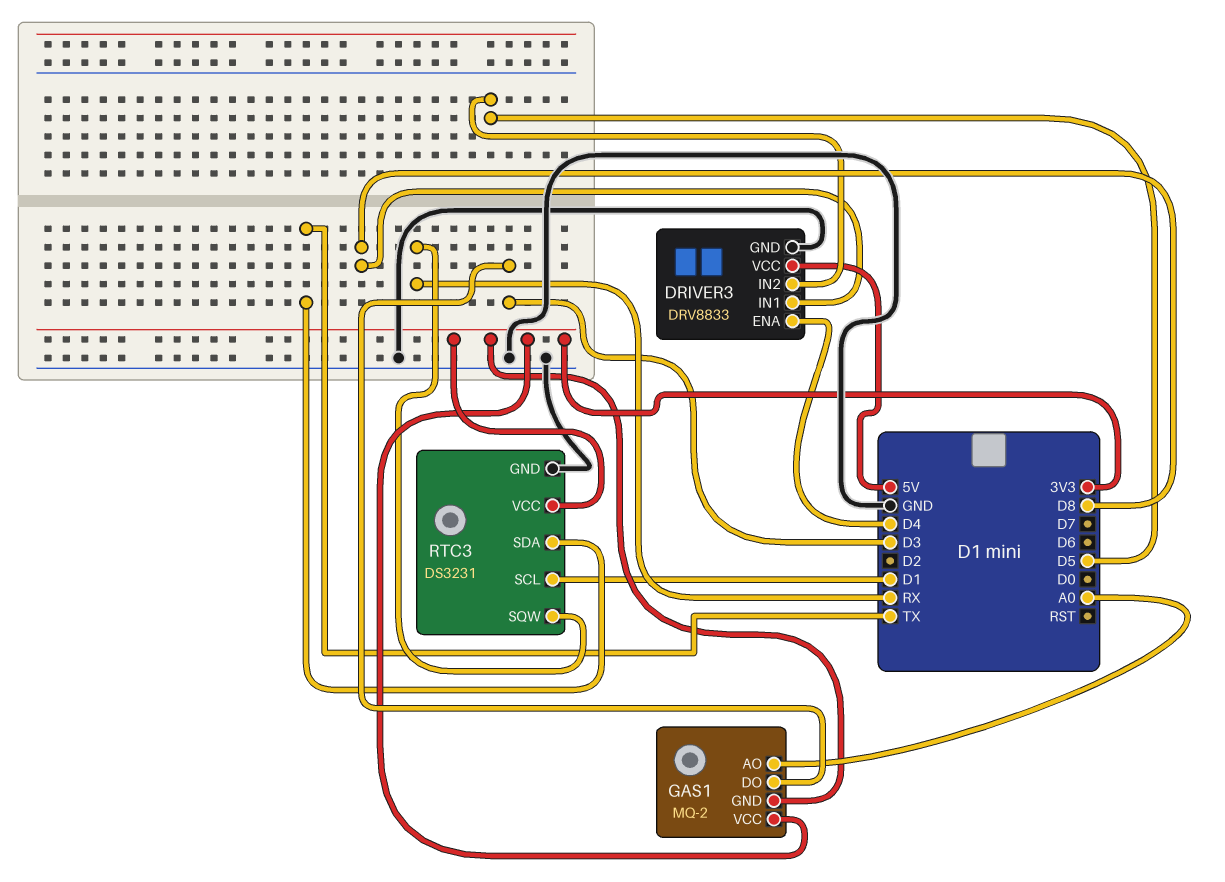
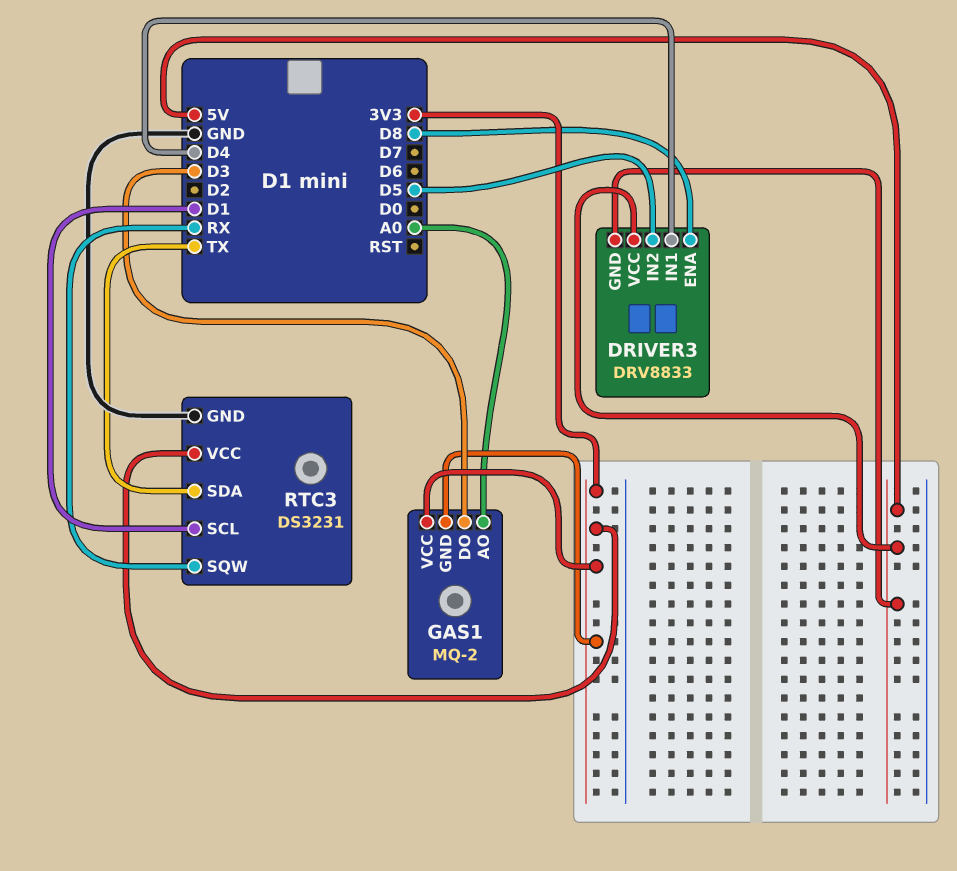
DRIVER3 pin ENA: D4 -> D8
DRIVER3 pin GND: GND -> 5V
DRIVER3 pin IN1: D8 -> D4

